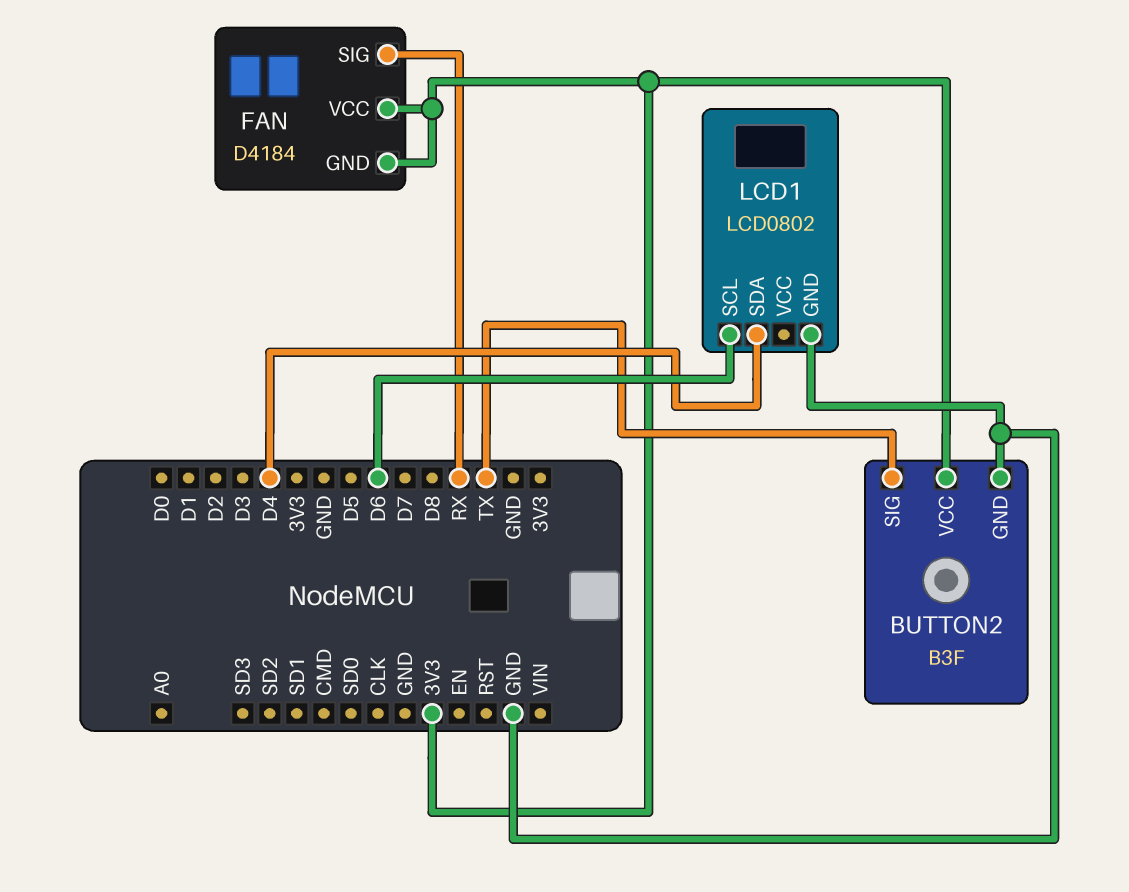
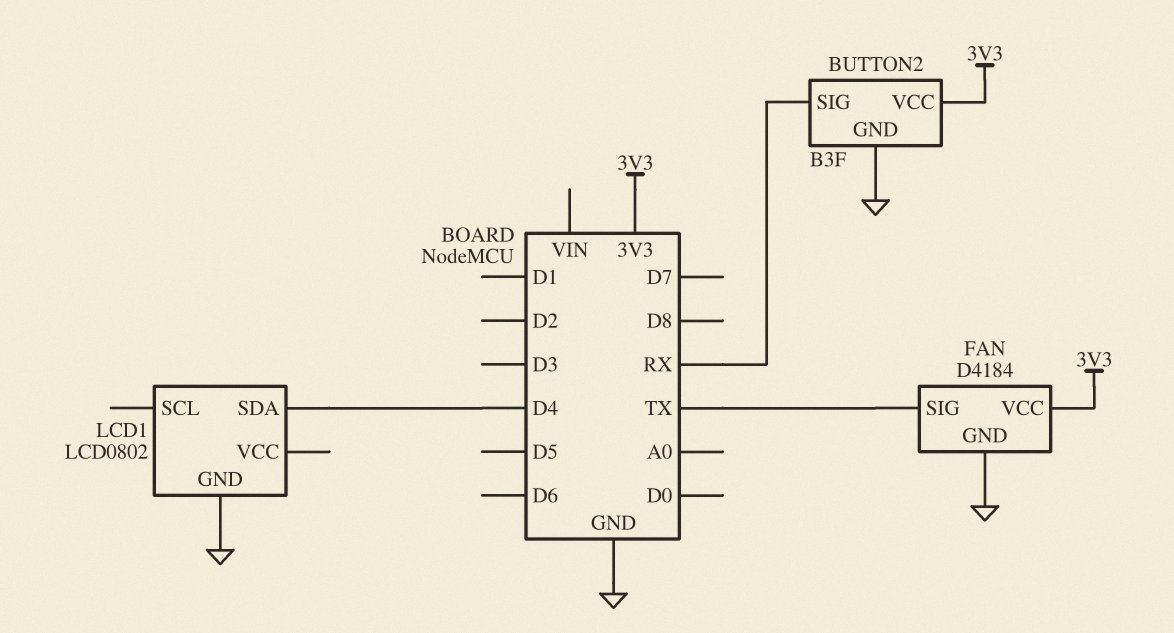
BUTTON2 pin SIG: TX -> RX
FAN pin GND: 3V3 -> GND
FAN pin SIG: RX -> TX
LCD1 pin SCL: D6 -> none

